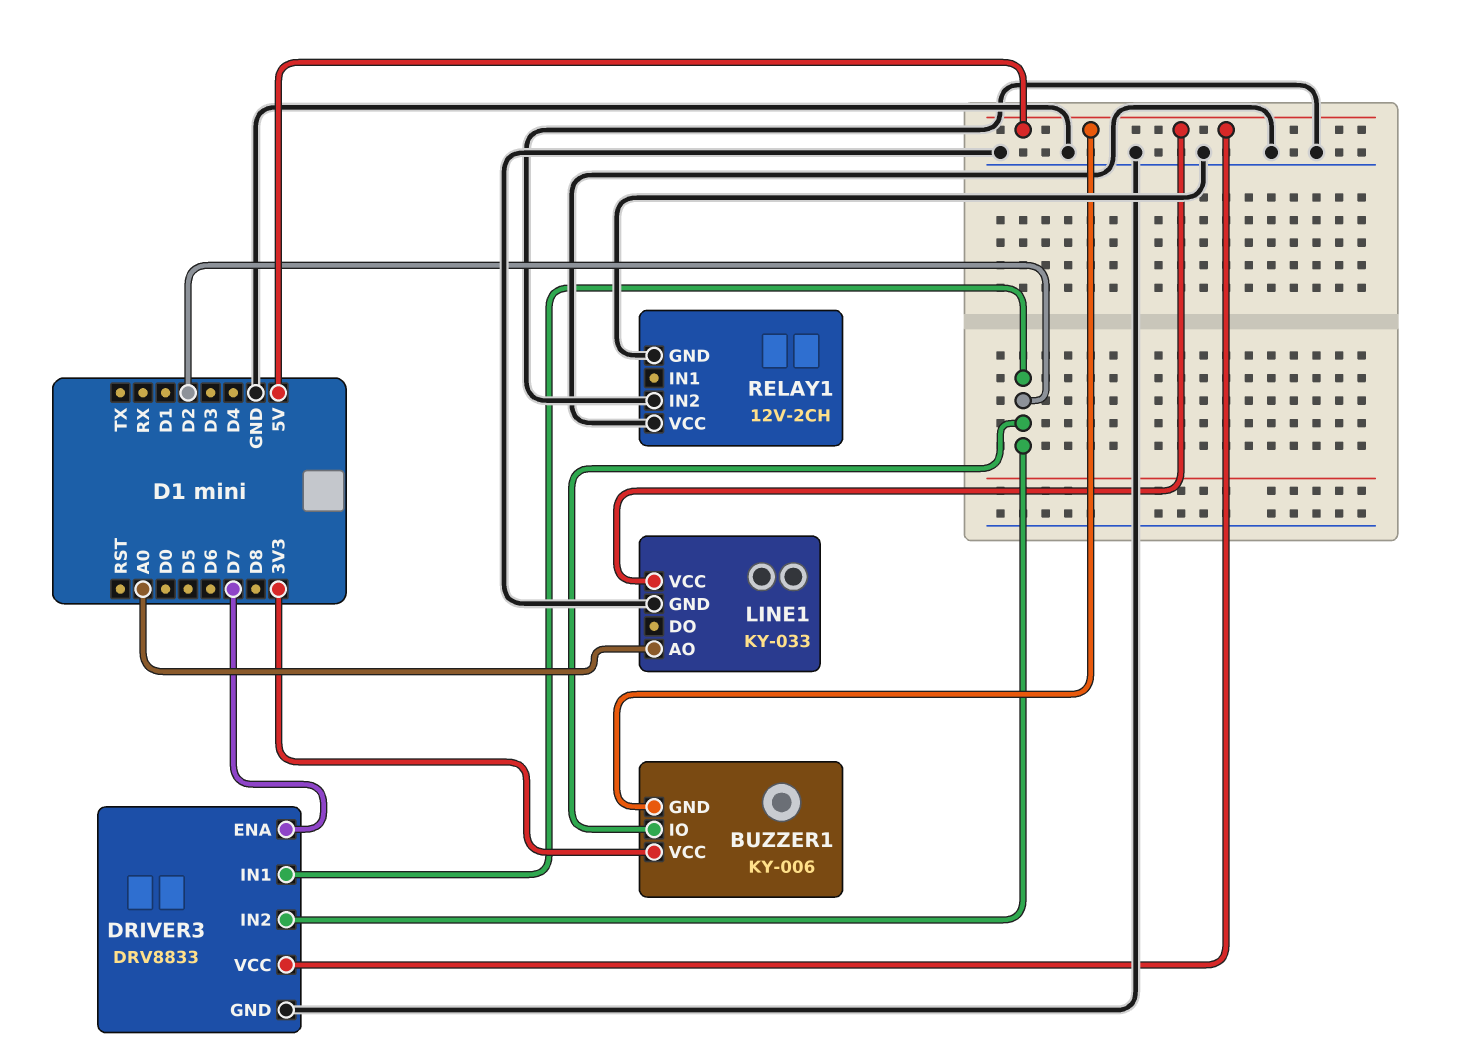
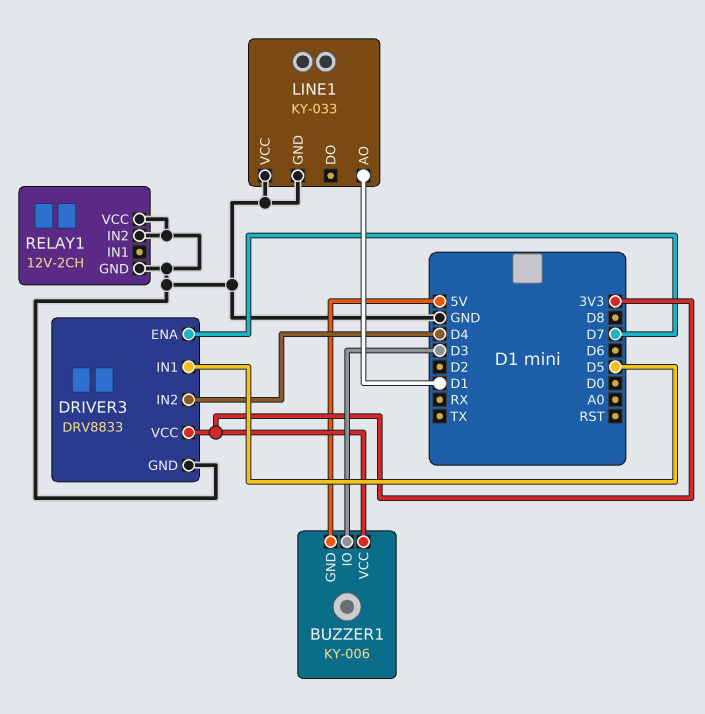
BUZZER1 pin IO: D2 -> D3
DRIVER3 pin IN1: D2 -> D5
DRIVER3 pin IN2: D2 -> D4
DRIVER3 pin VCC: 5V -> 3V3
LINE1 pin AO: A0 -> D1
LINE1 pin VCC: 5V -> GND

